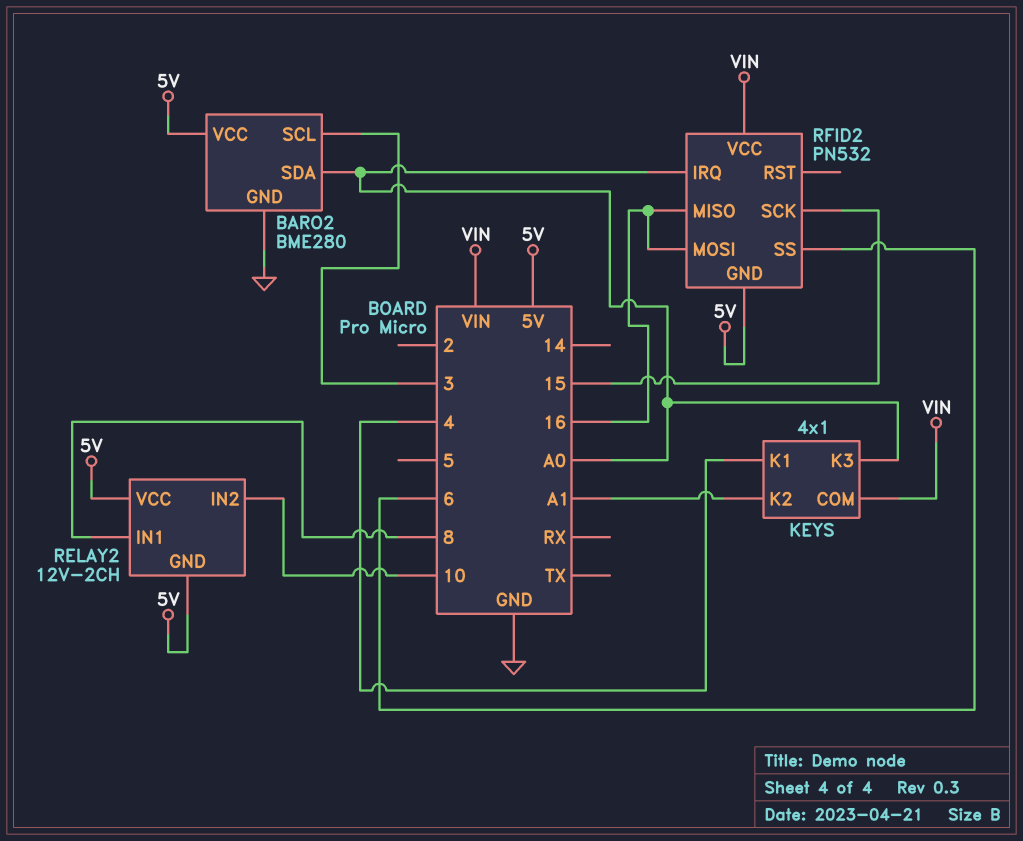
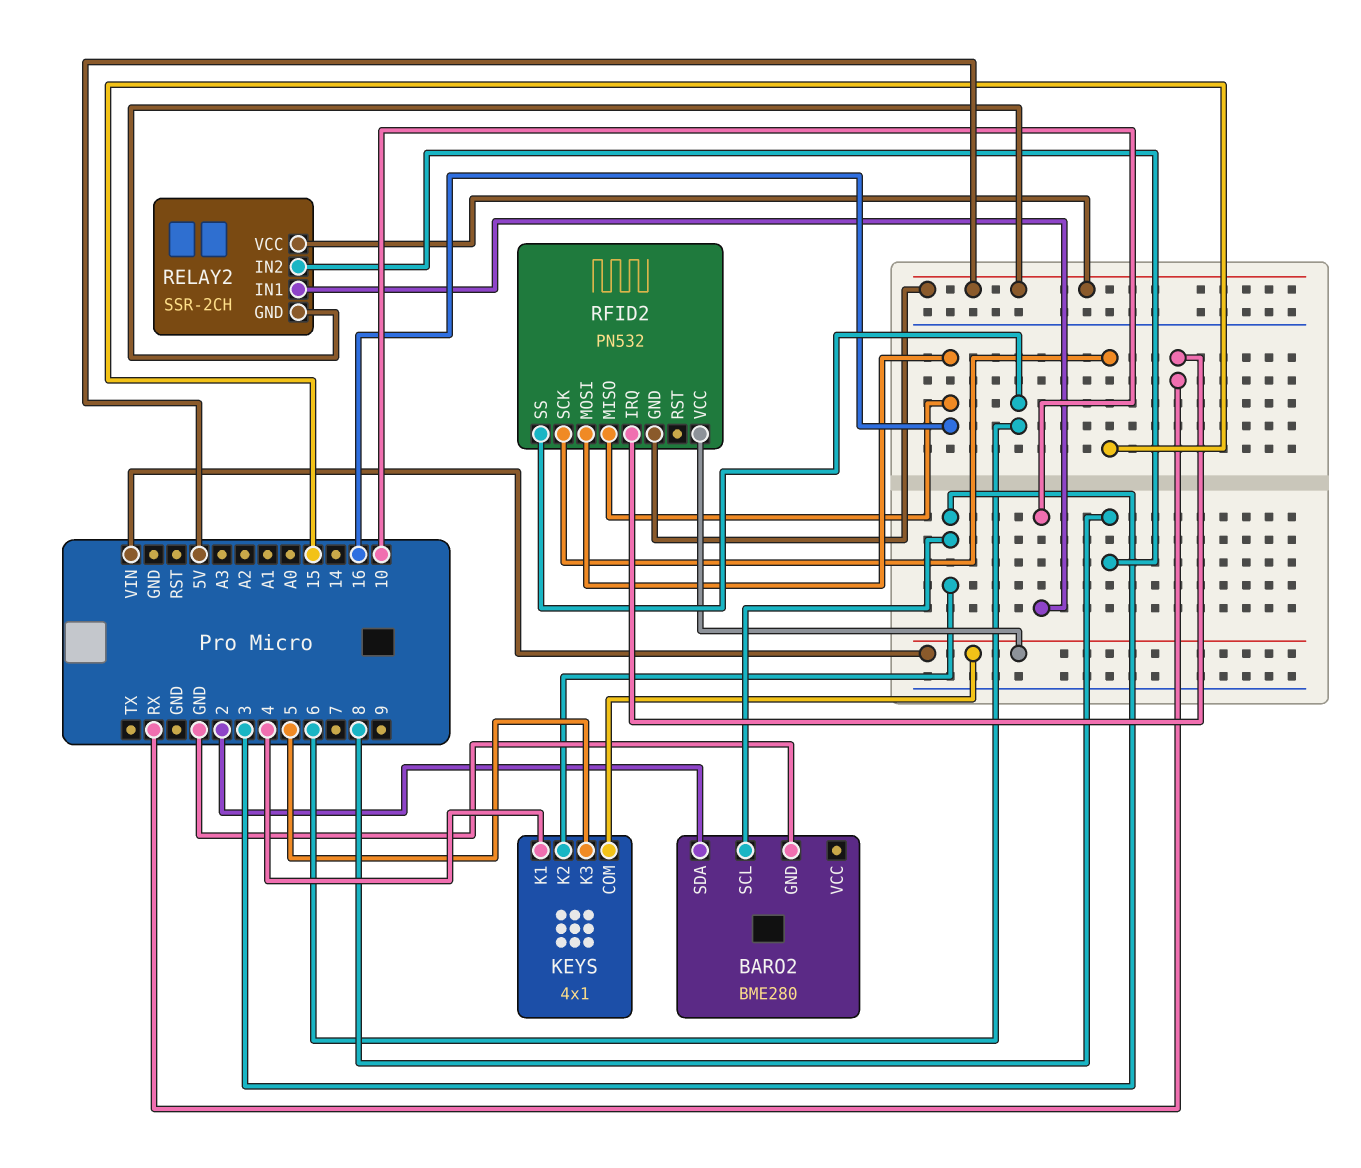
BARO2 pin SDA: A0 -> 2
BARO2 pin VCC: 5V -> none
KEYS pin K2: A1 -> 3
KEYS pin K3: A0 -> 5
RELAY2: 12V-2CH -> SSR-2CH
RELAY2 pin IN1: 8 -> 10
RELAY2 pin IN2: 10 -> 8
RFID2 pin IRQ: A0 -> RX

